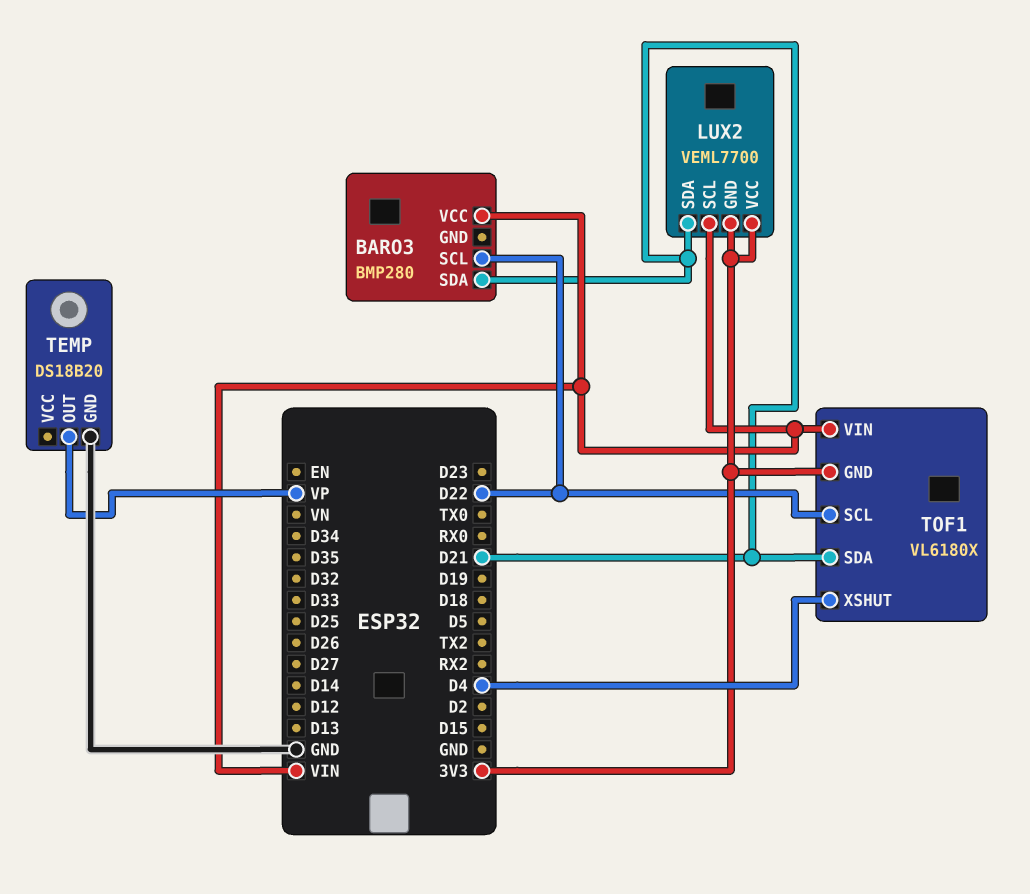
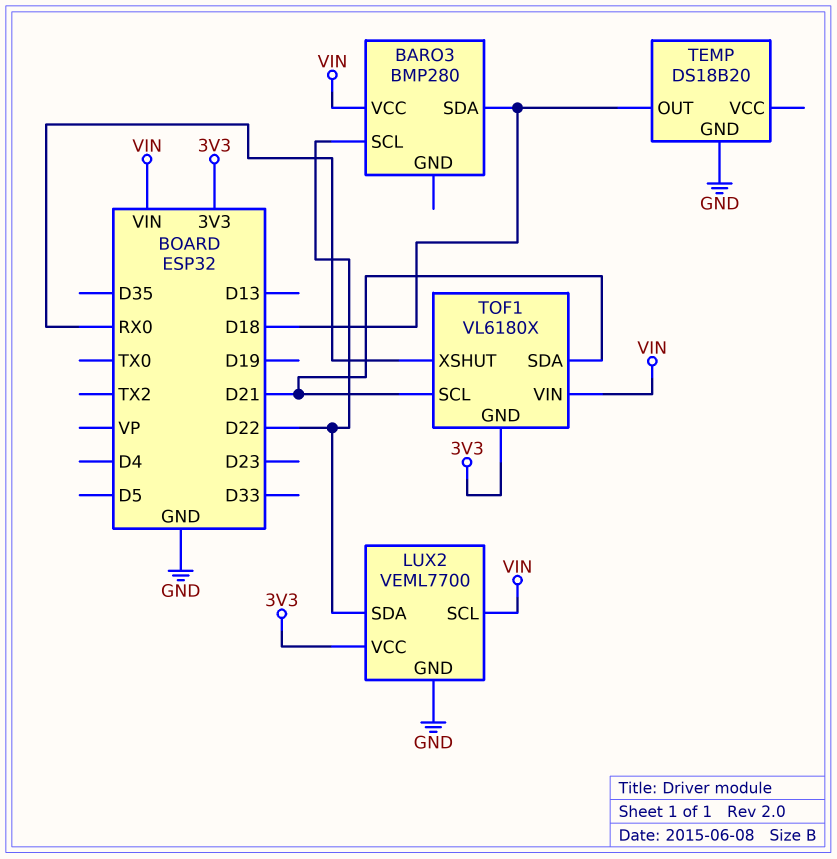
BARO3 pin SDA: D21 -> D18
LUX2 pin GND: 3V3 -> GND
LUX2 pin SDA: D21 -> D22
TEMP pin OUT: VP -> D18
TOF1 pin SCL: D22 -> D21
TOF1 pin XSHUT: D4 -> RX0

